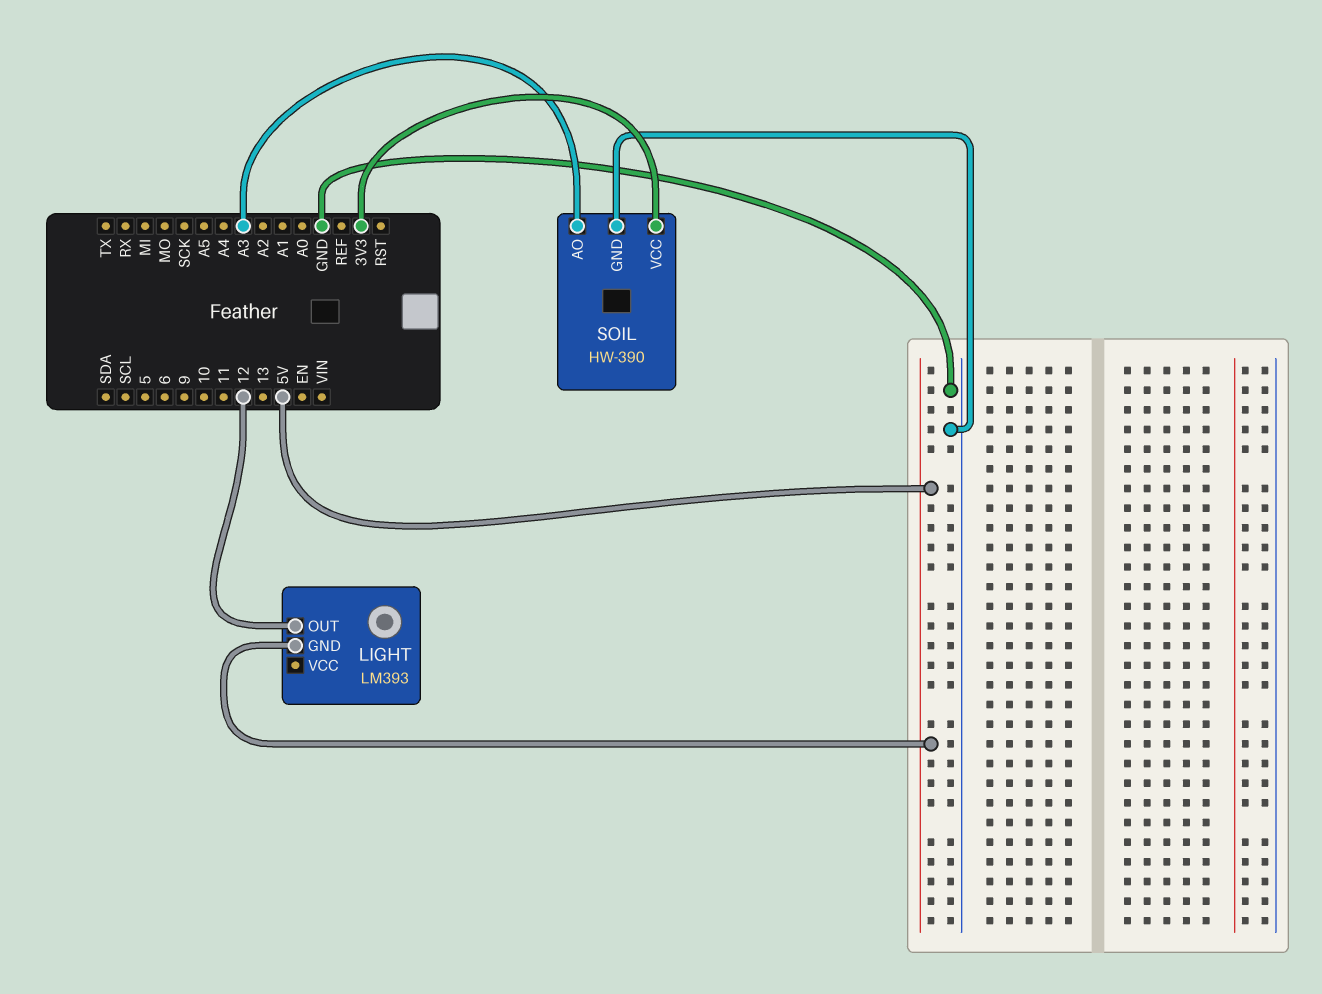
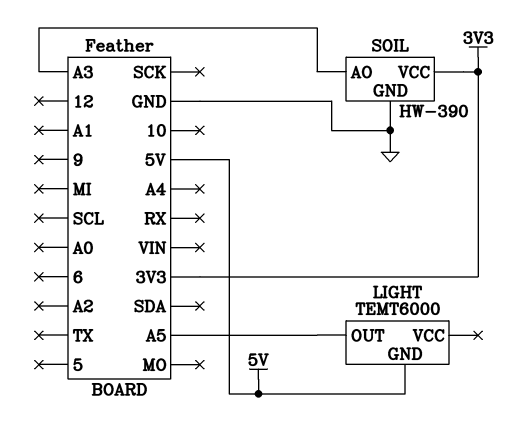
LIGHT: LM393 -> TEMT6000
LIGHT pin OUT: 12 -> A5

